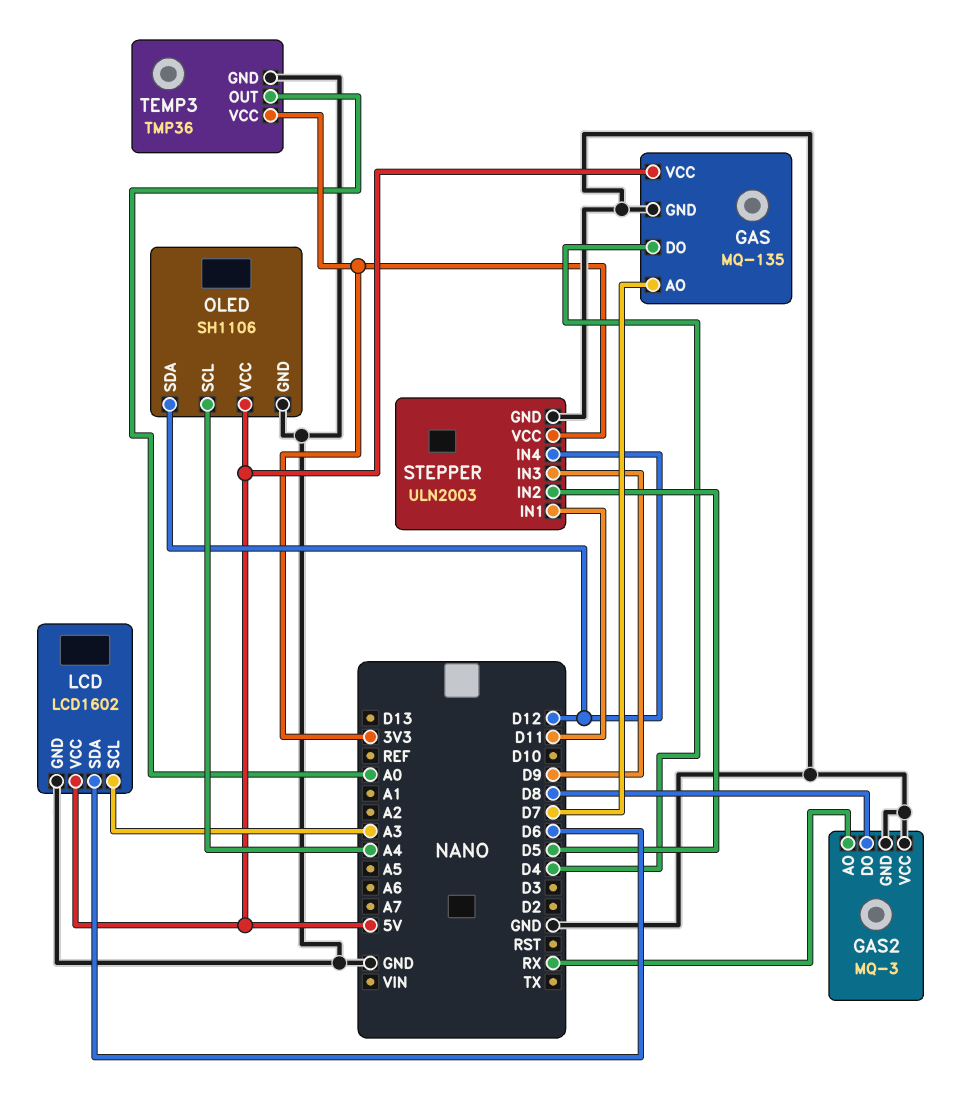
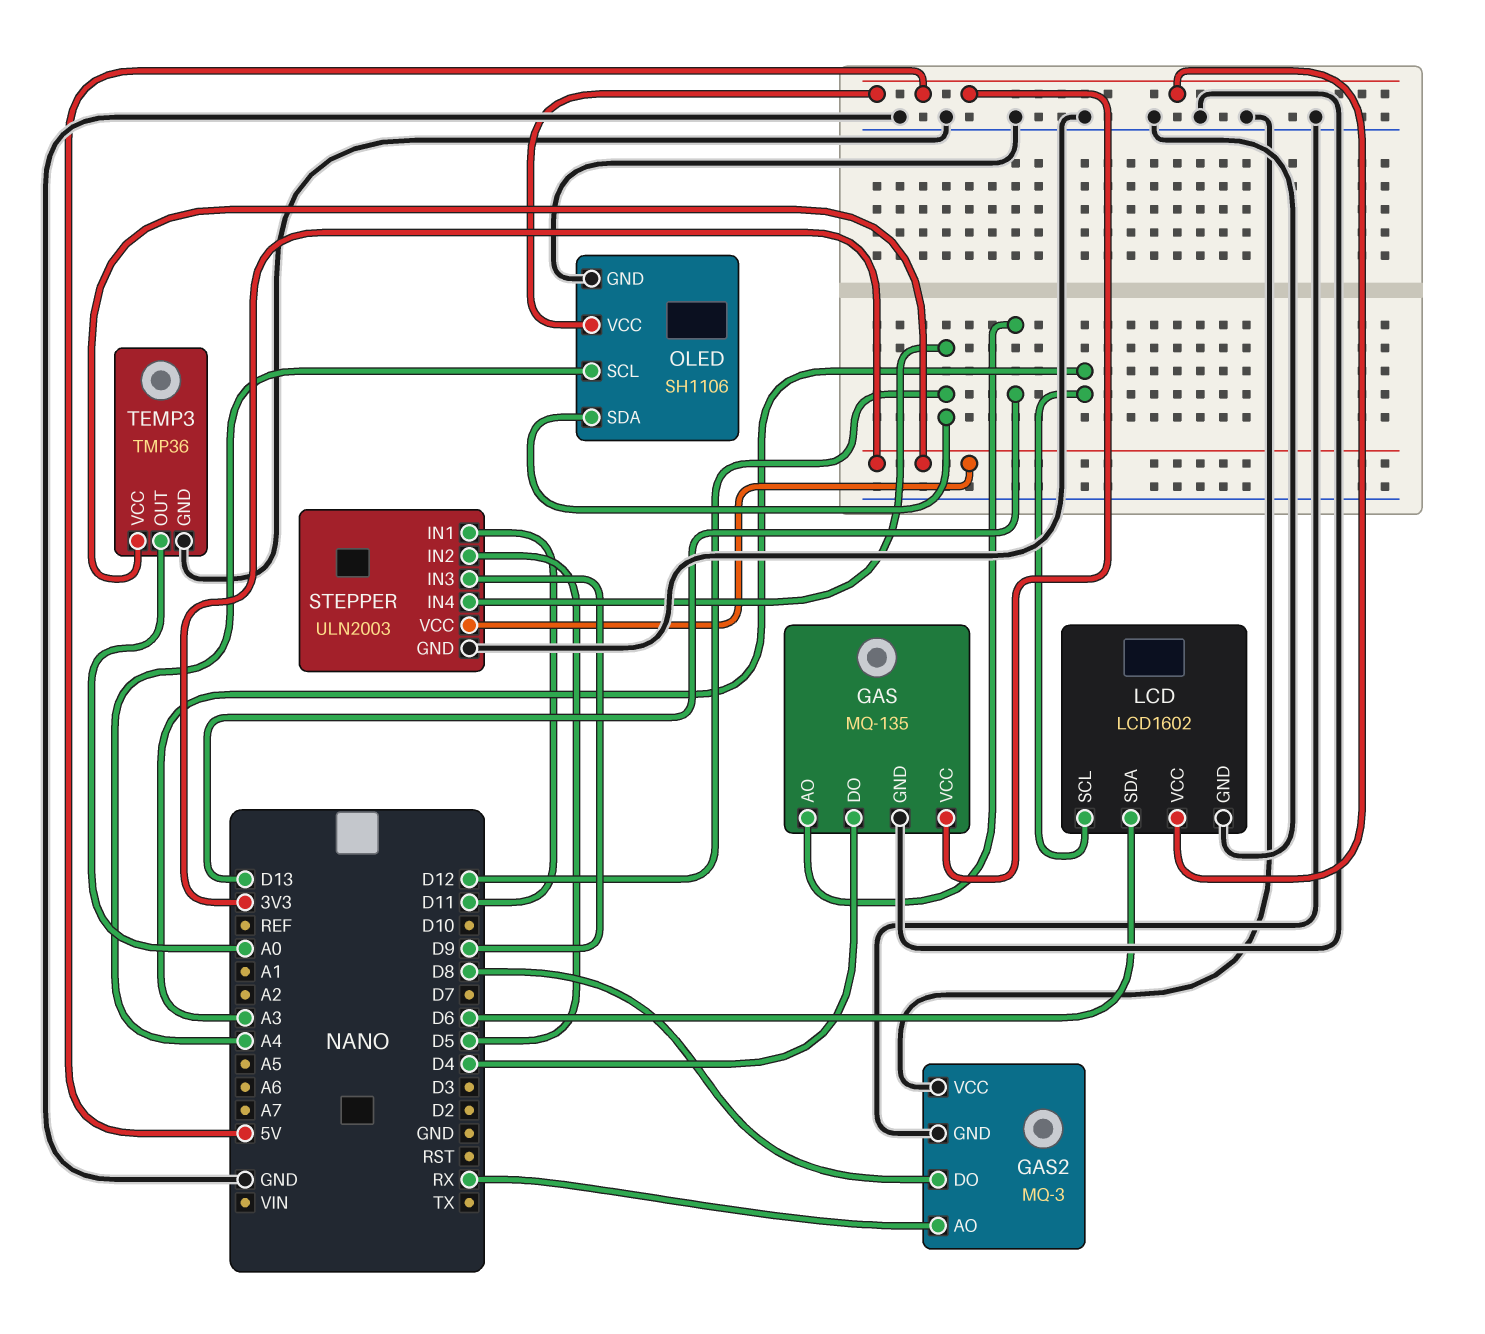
GAS pin AO: D7 -> D13

